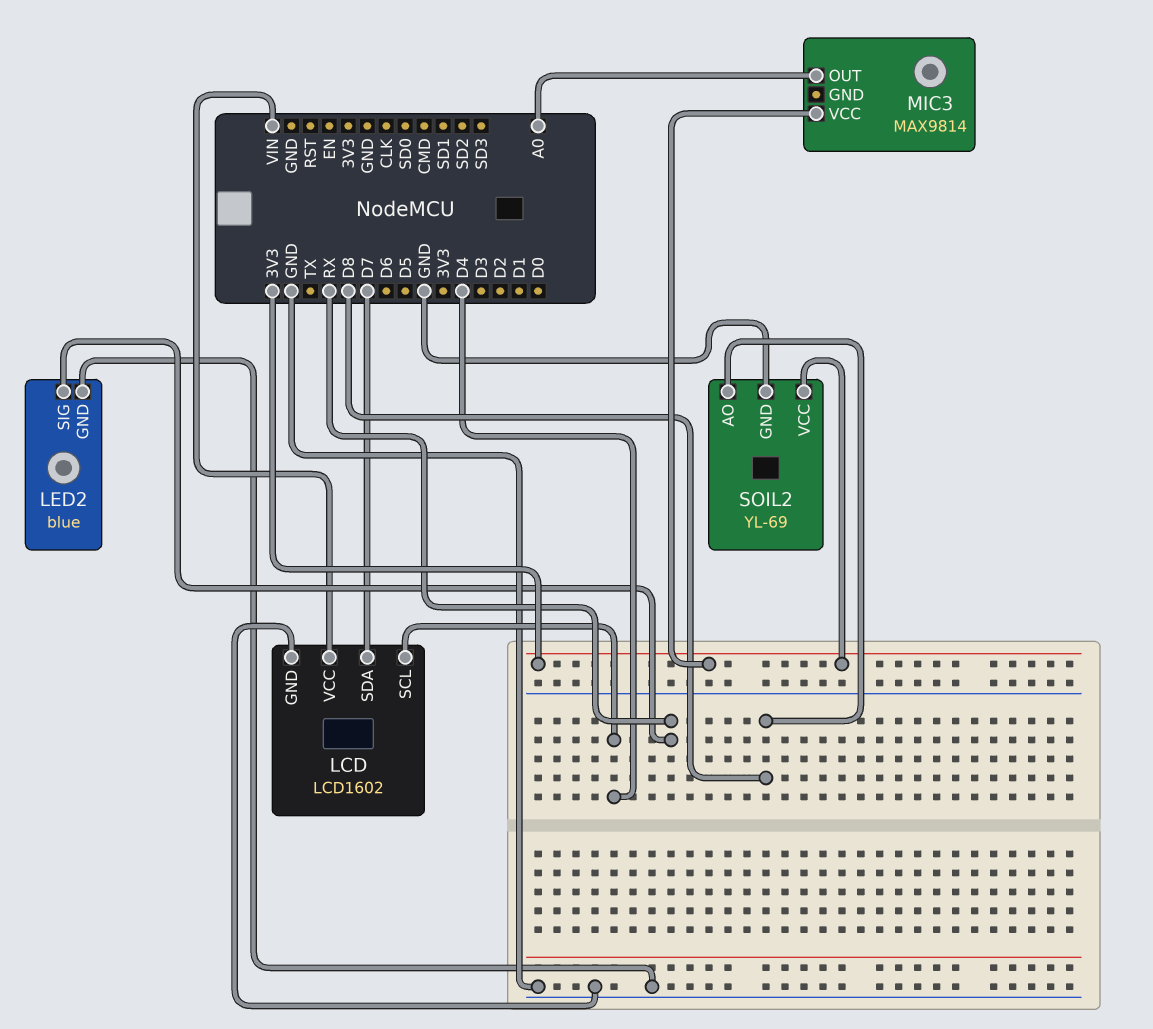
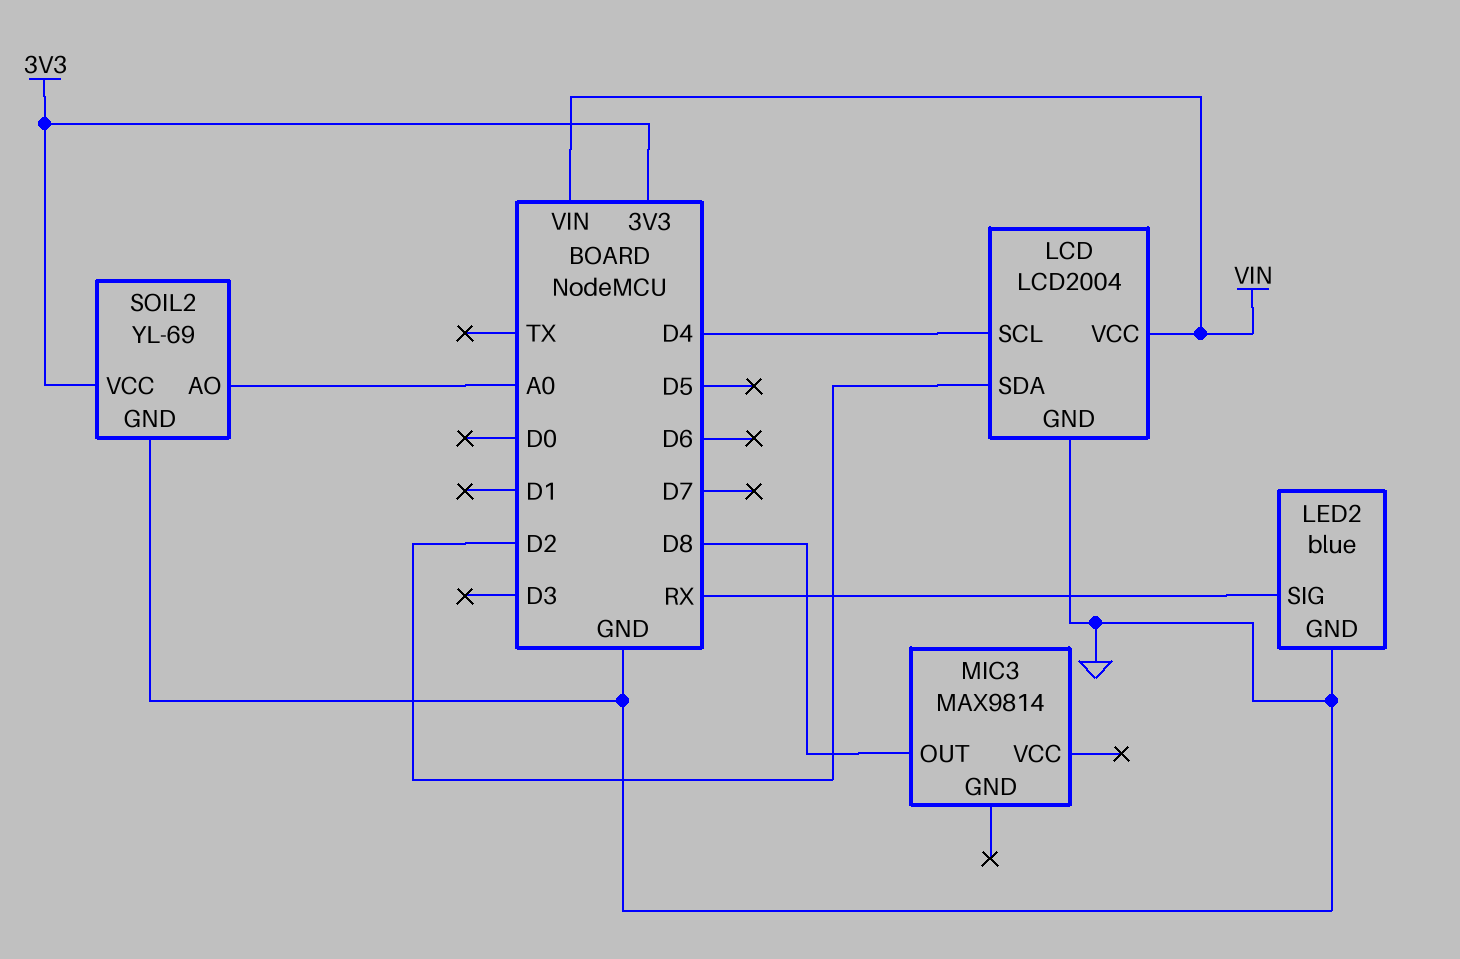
LCD: LCD1602 -> LCD2004
LCD pin SDA: D7 -> D2
MIC3 pin OUT: A0 -> D8
MIC3 pin VCC: 3V3 -> none
SOIL2 pin AO: D8 -> A0

